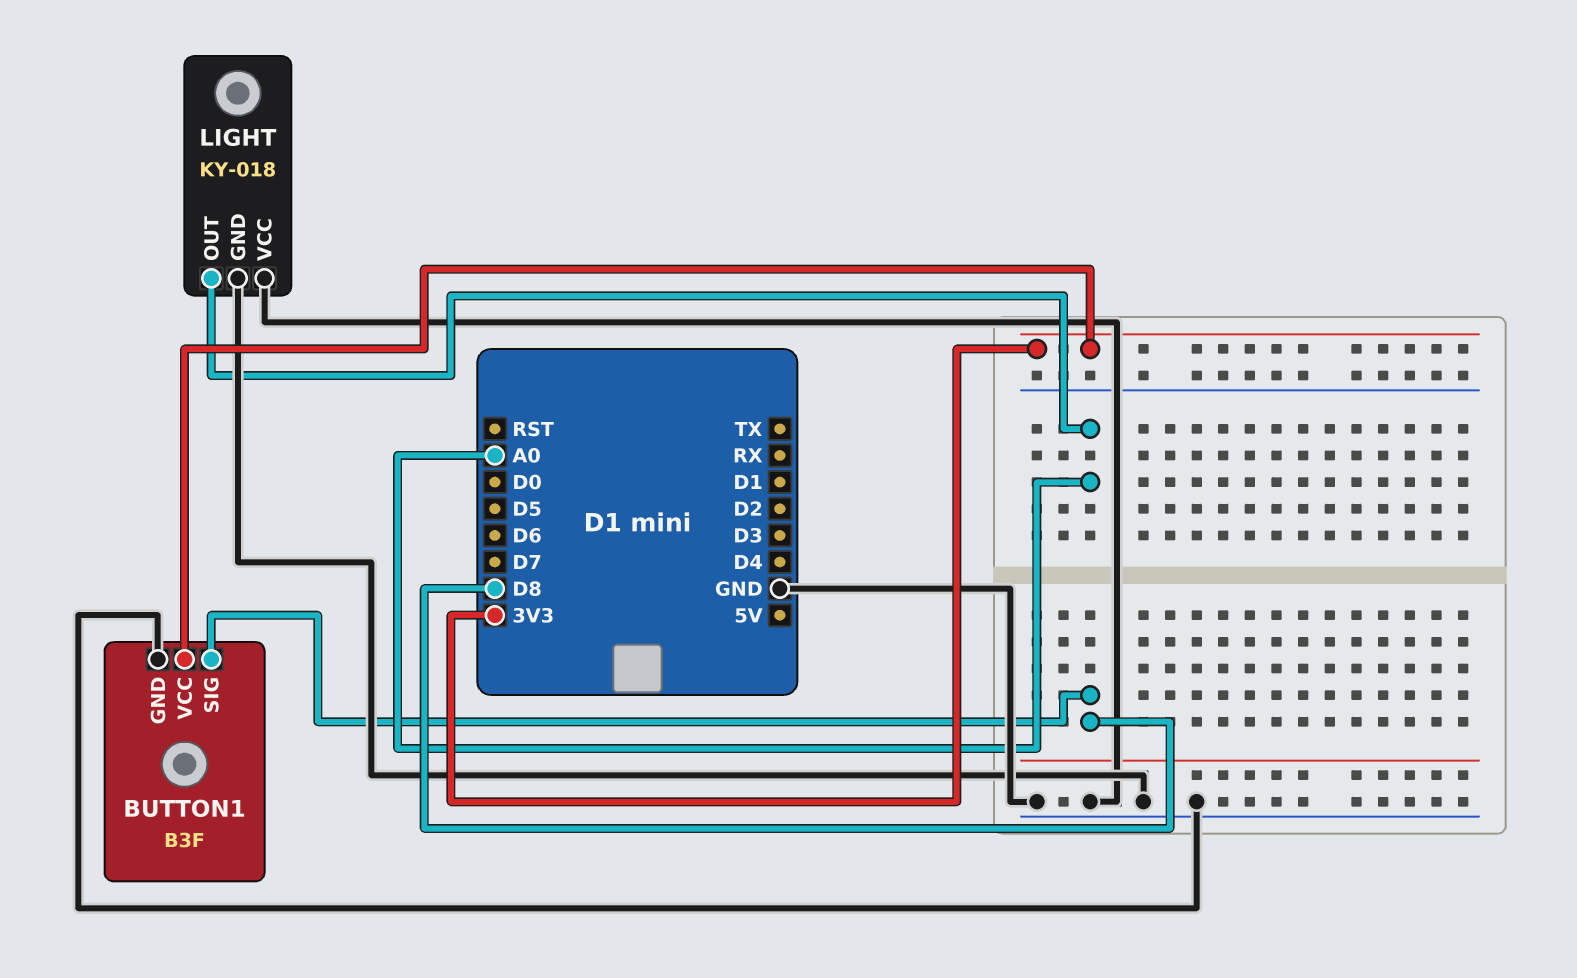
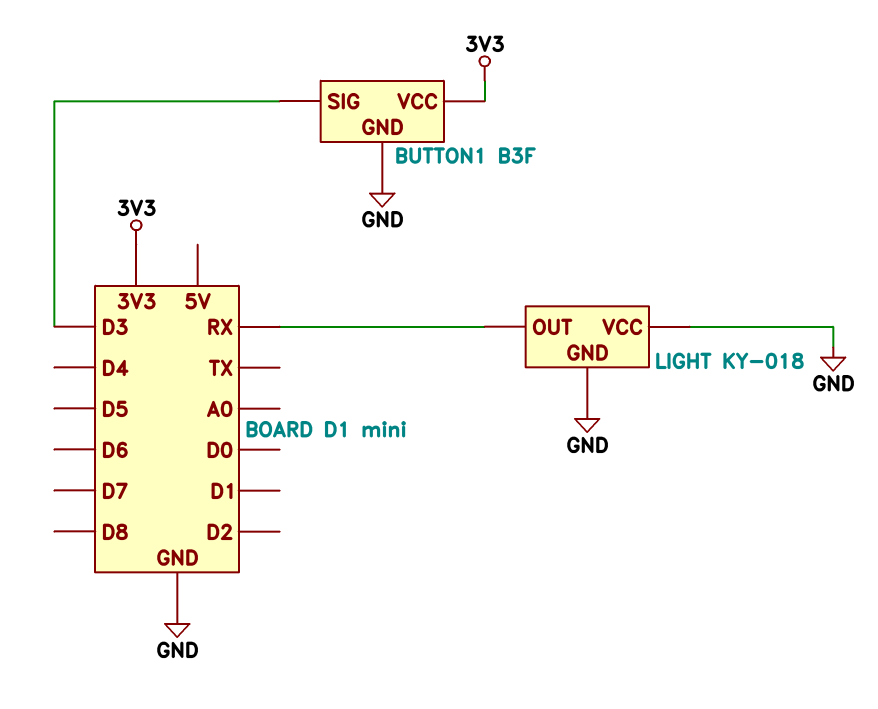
BUTTON1 pin SIG: D8 -> D3
LIGHT pin OUT: A0 -> RX

